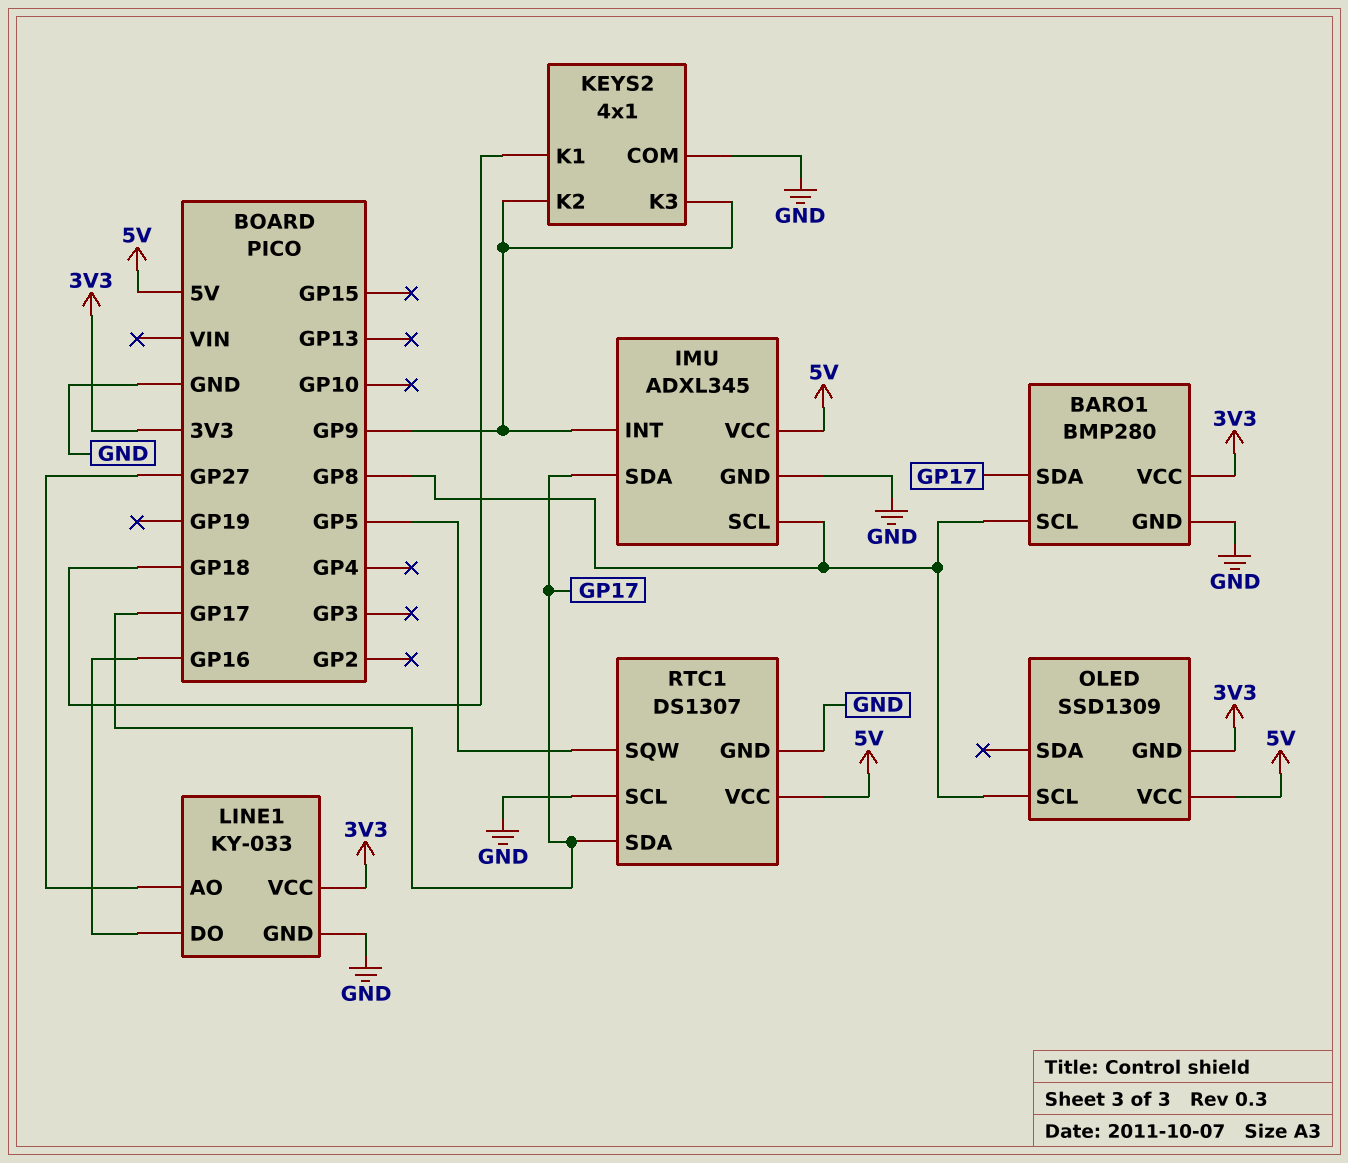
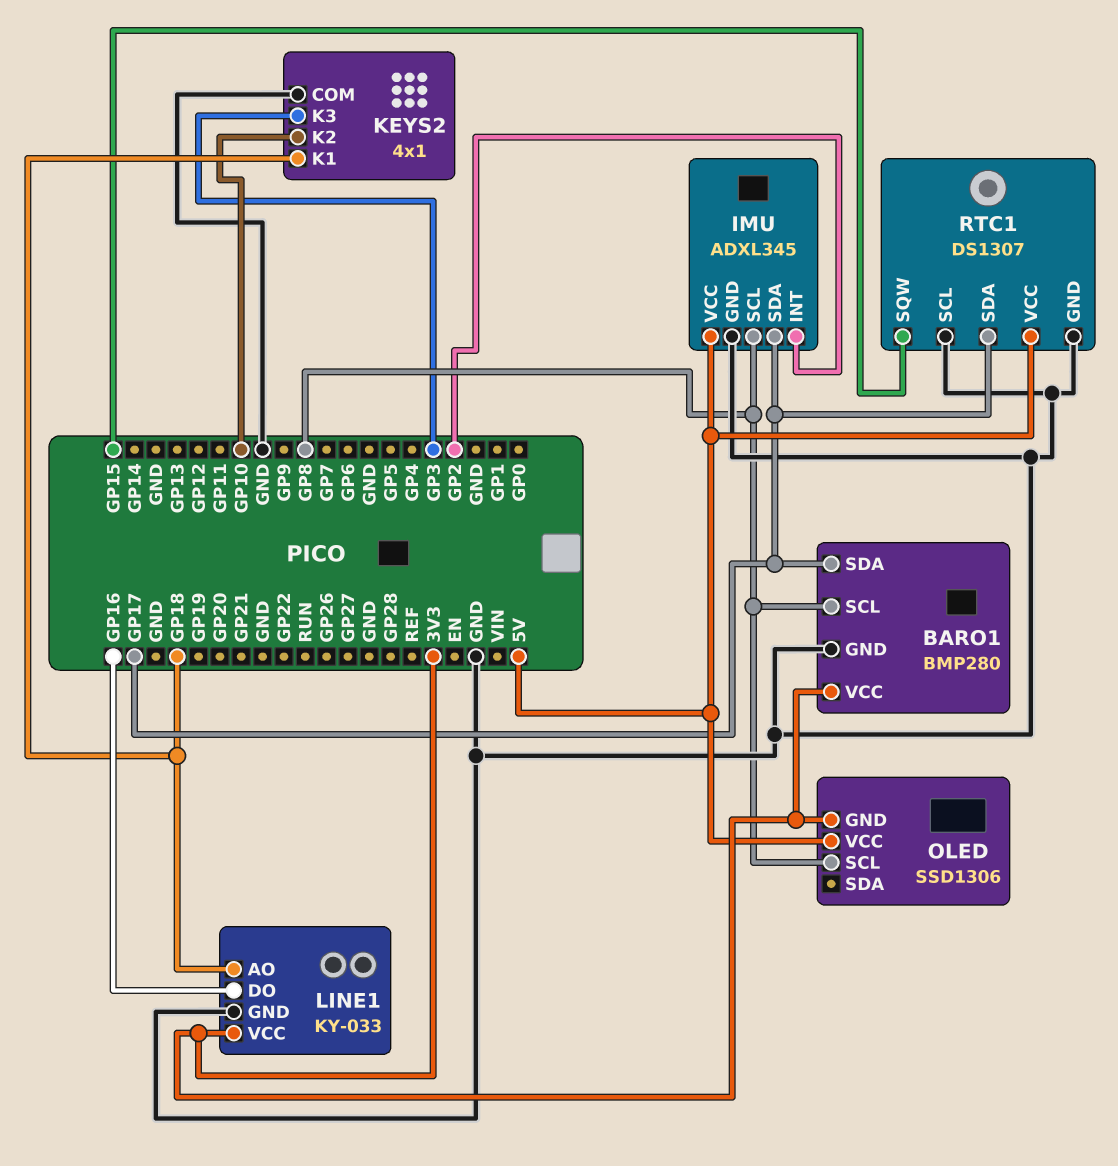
IMU pin INT: GP9 -> GP2
KEYS2 pin K2: GP9 -> GP10
KEYS2 pin K3: GP9 -> GP3
LINE1 pin AO: GP27 -> GP18
OLED: SSD1309 -> SSD1306
RTC1 pin SQW: GP5 -> GP15

